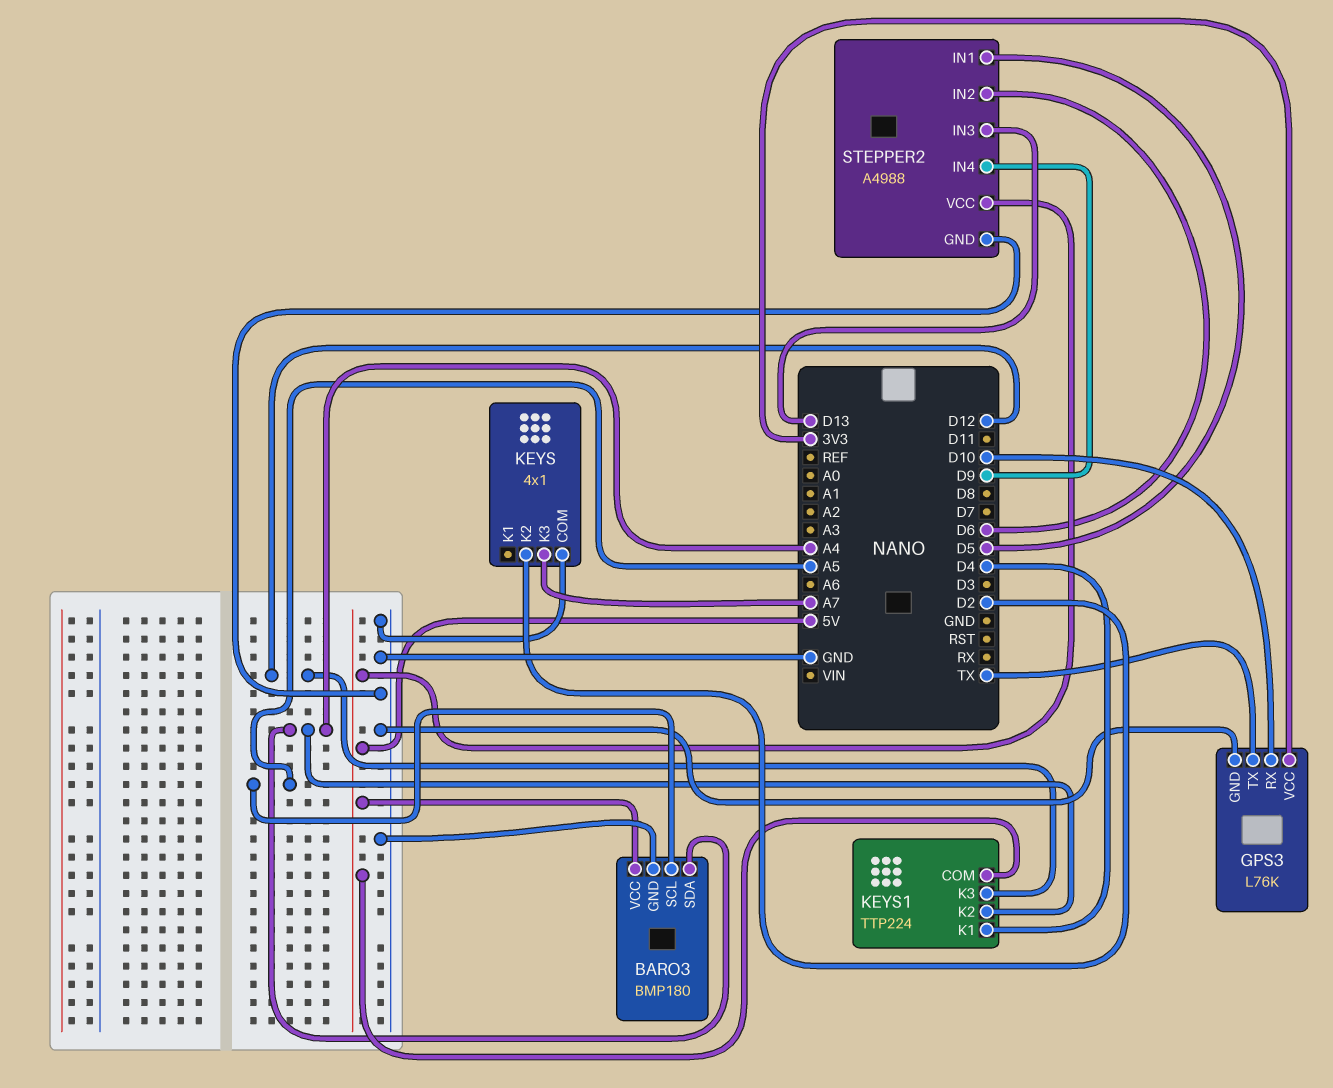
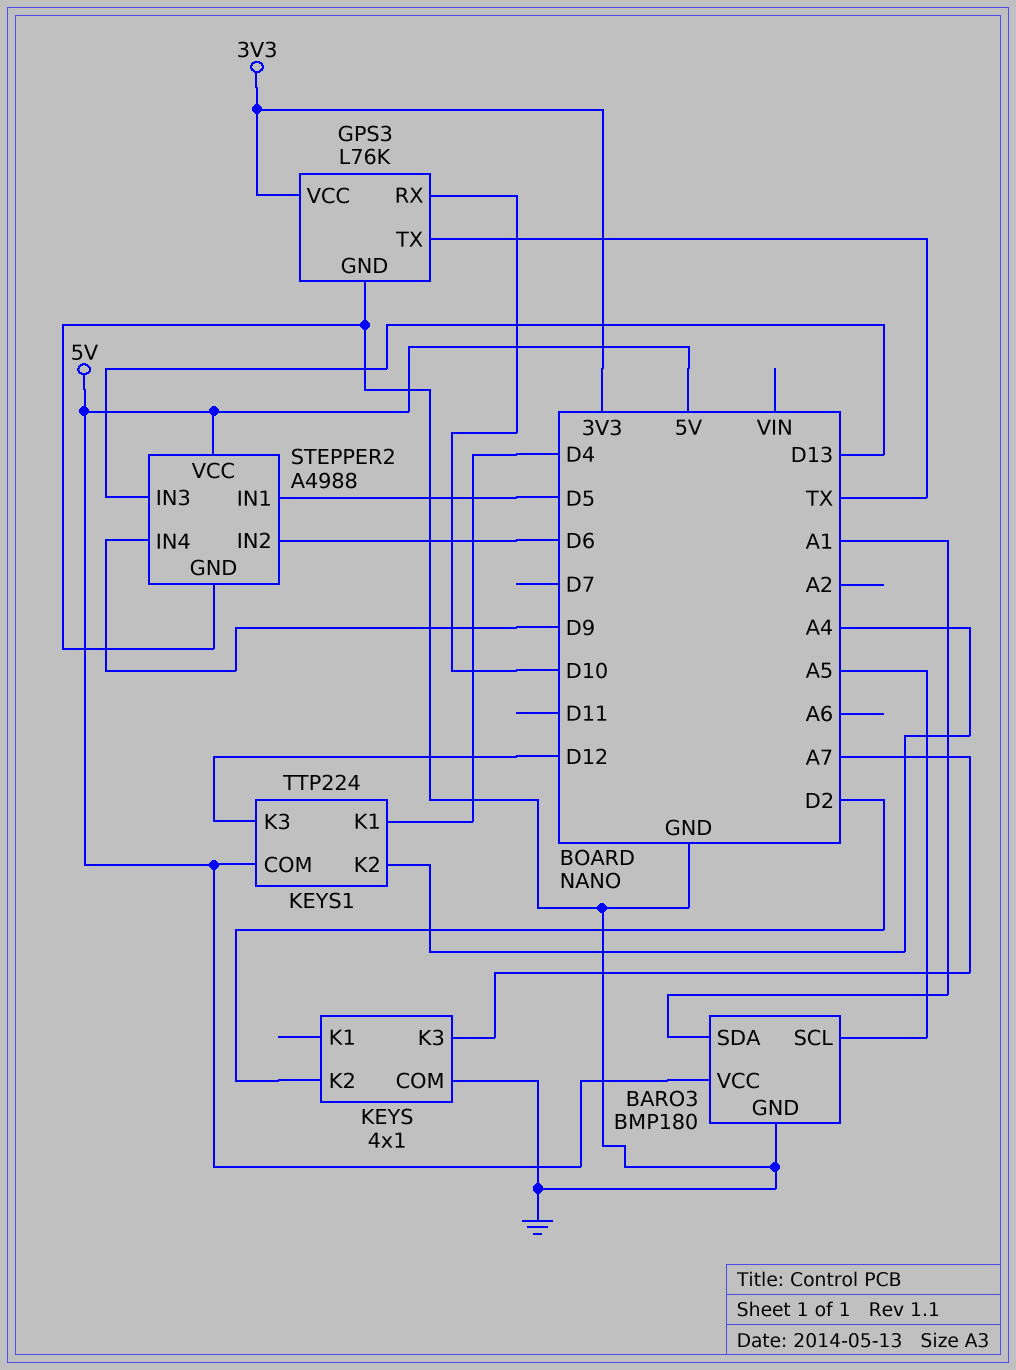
BARO3 pin SDA: A4 -> A1

